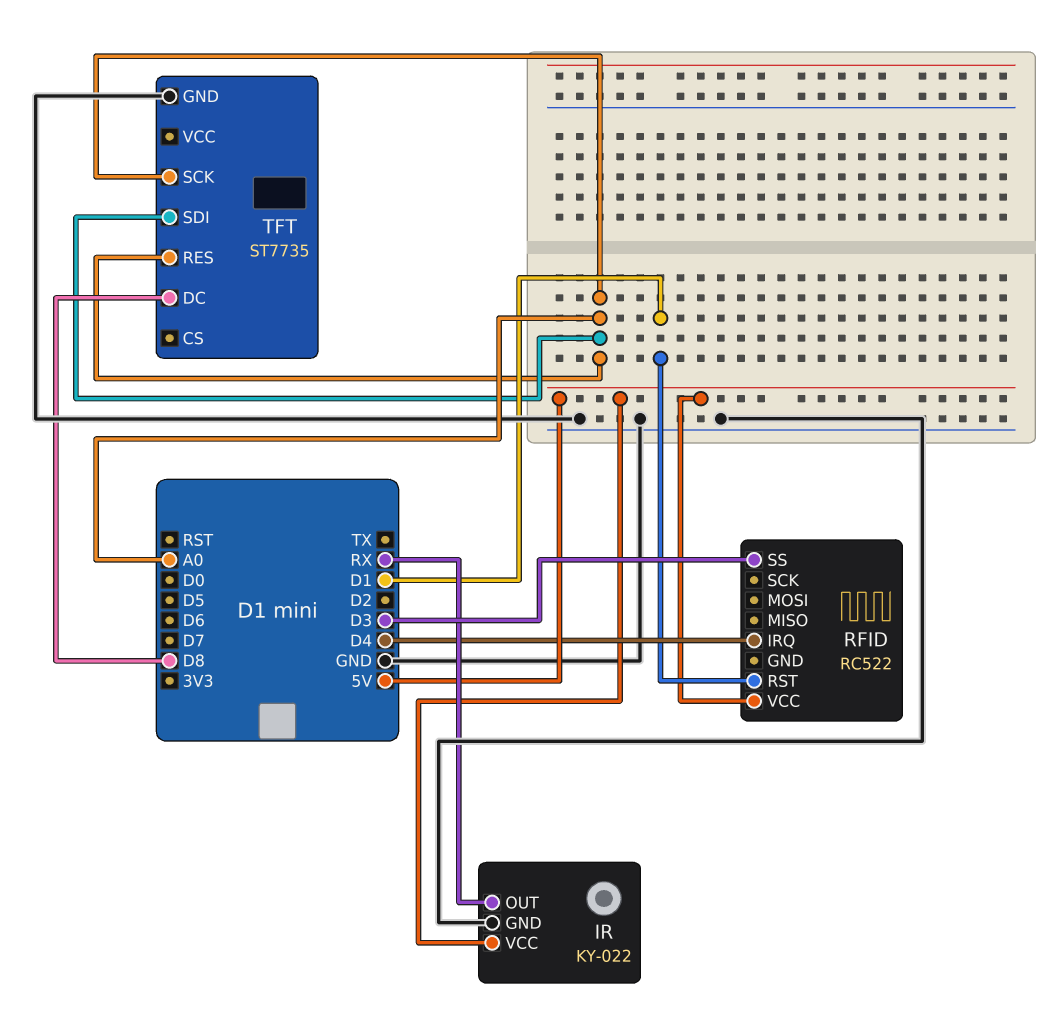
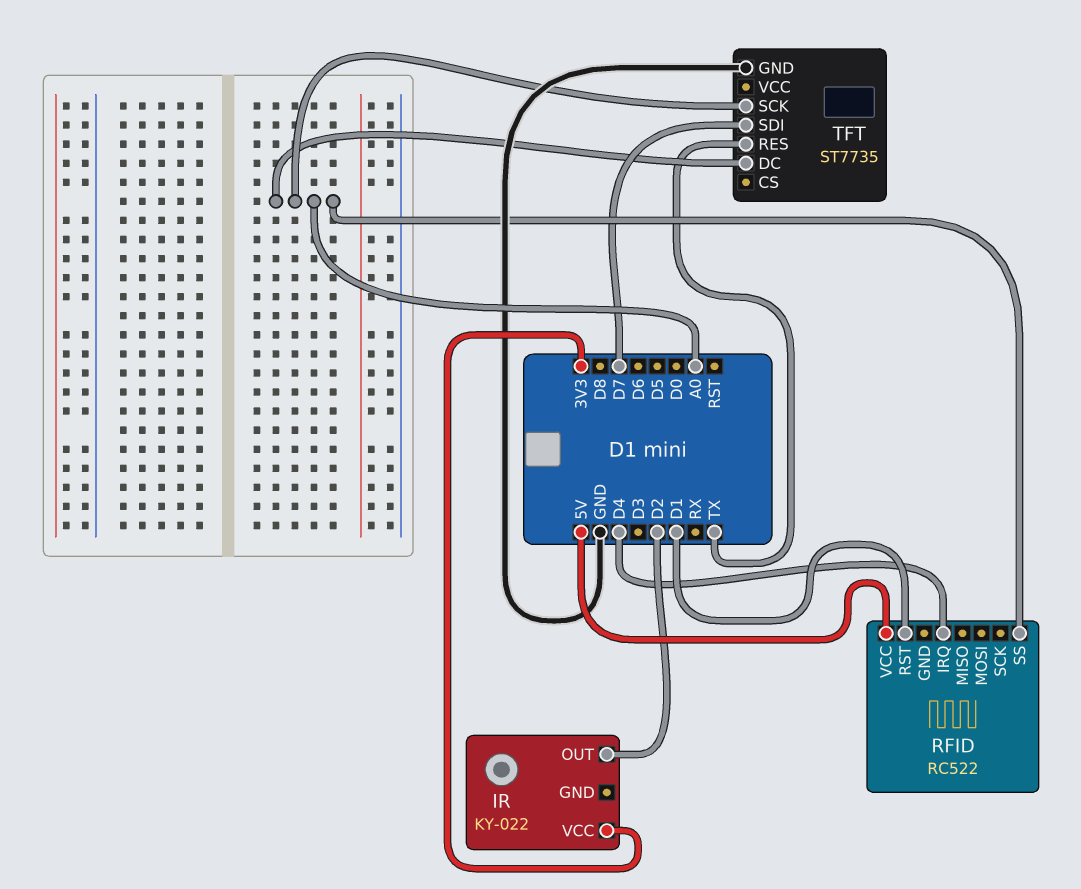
IR pin GND: GND -> none
IR pin OUT: RX -> D2
IR pin VCC: 5V -> 3V3
RFID pin SS: D3 -> A0
TFT pin DC: D8 -> A0
TFT pin RES: A0 -> TX
TFT pin SDI: A0 -> D7

